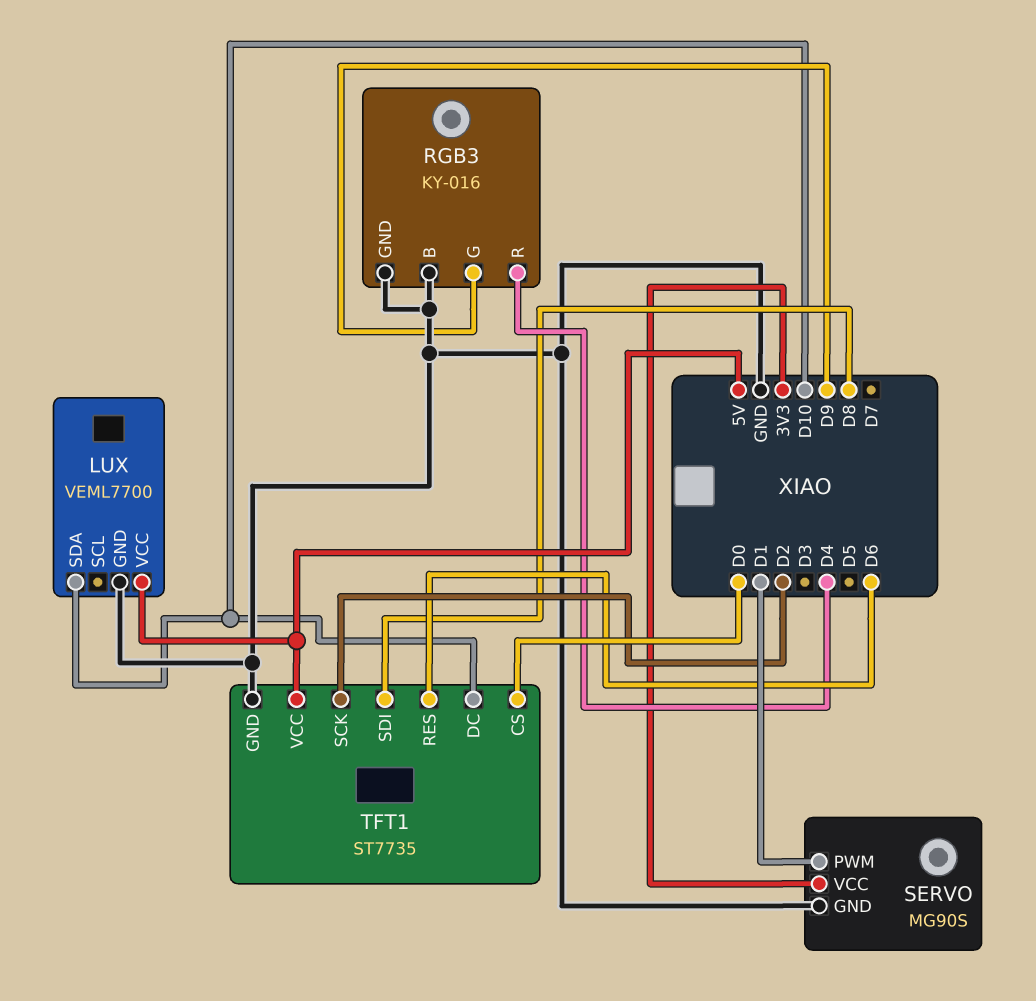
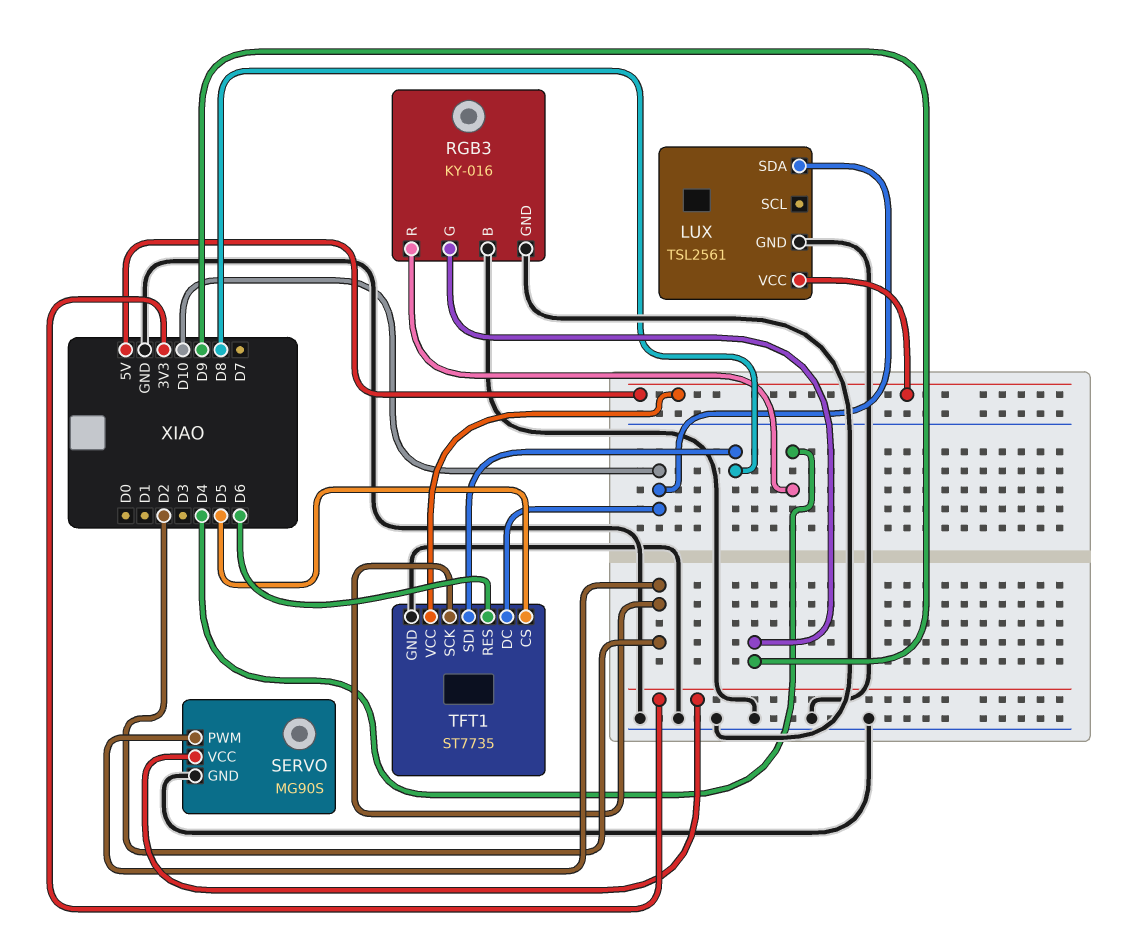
LUX: VEML7700 -> TSL2561
SERVO pin PWM: D1 -> D2
TFT1 pin CS: D0 -> D5

